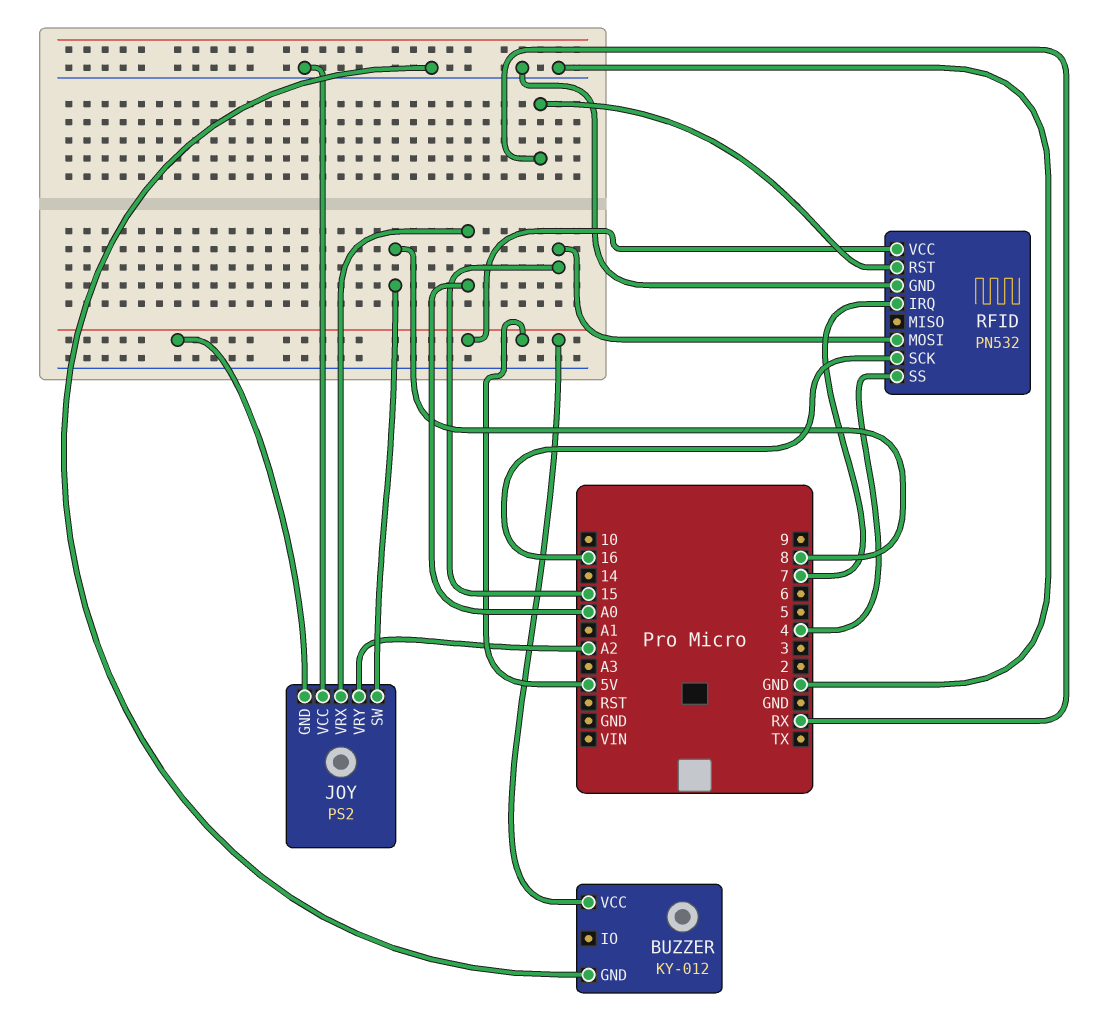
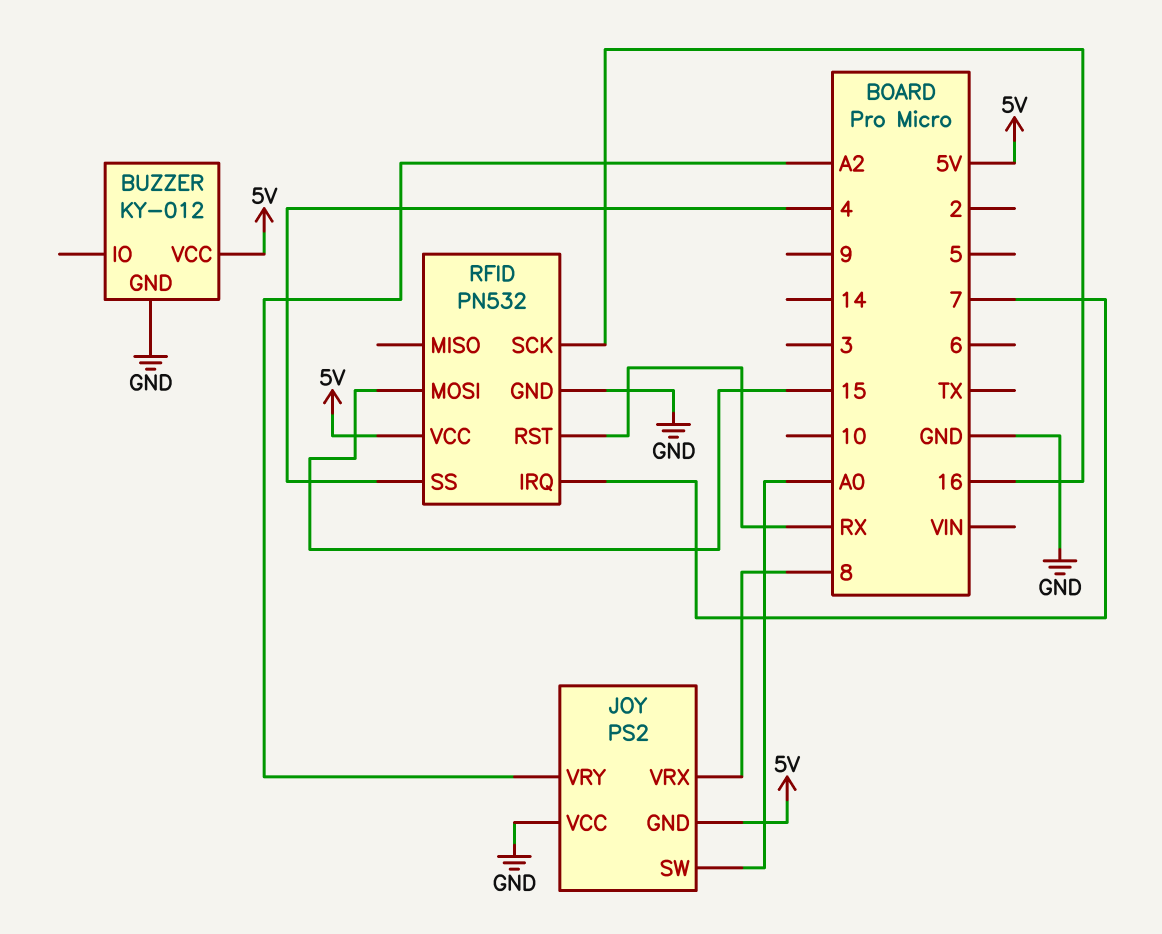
JOY pin SW: 8 -> A0
JOY pin VRX: A0 -> 8

